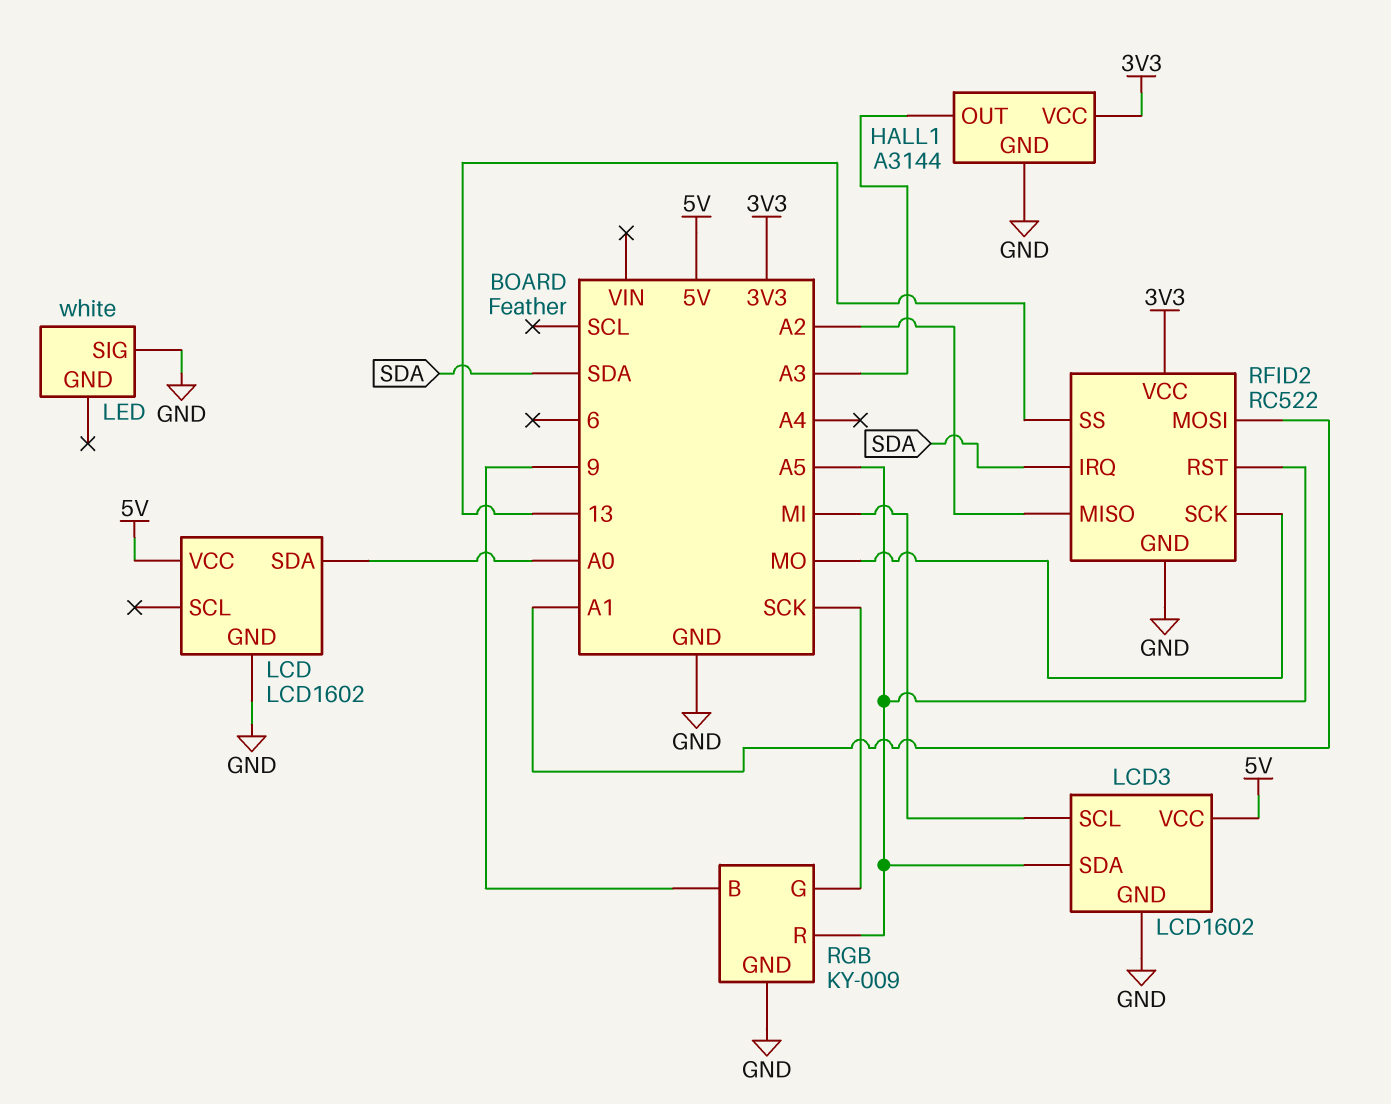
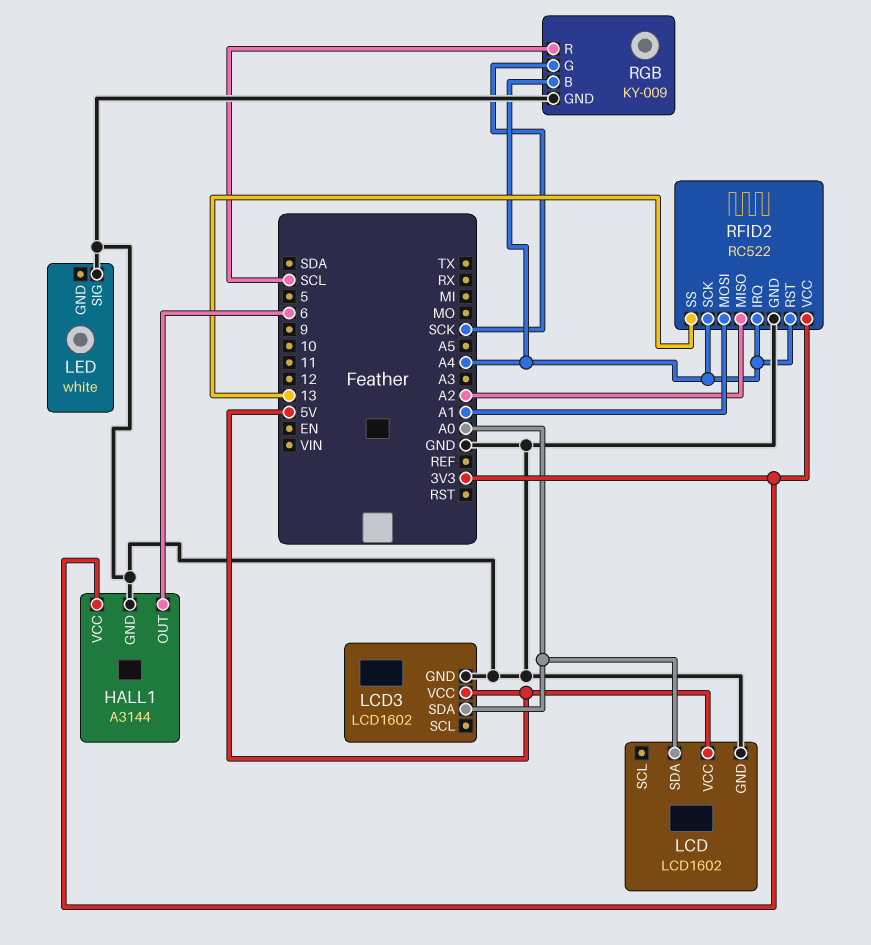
HALL1 pin OUT: A3 -> 6
LCD3 pin SCL: MI -> none
LCD3 pin SDA: A5 -> A0
RFID2 pin IRQ: SDA -> A4
RFID2 pin RST: A5 -> A4
RFID2 pin SCK: MO -> A4
RGB pin B: 9 -> A4
RGB pin R: A5 -> SCL

